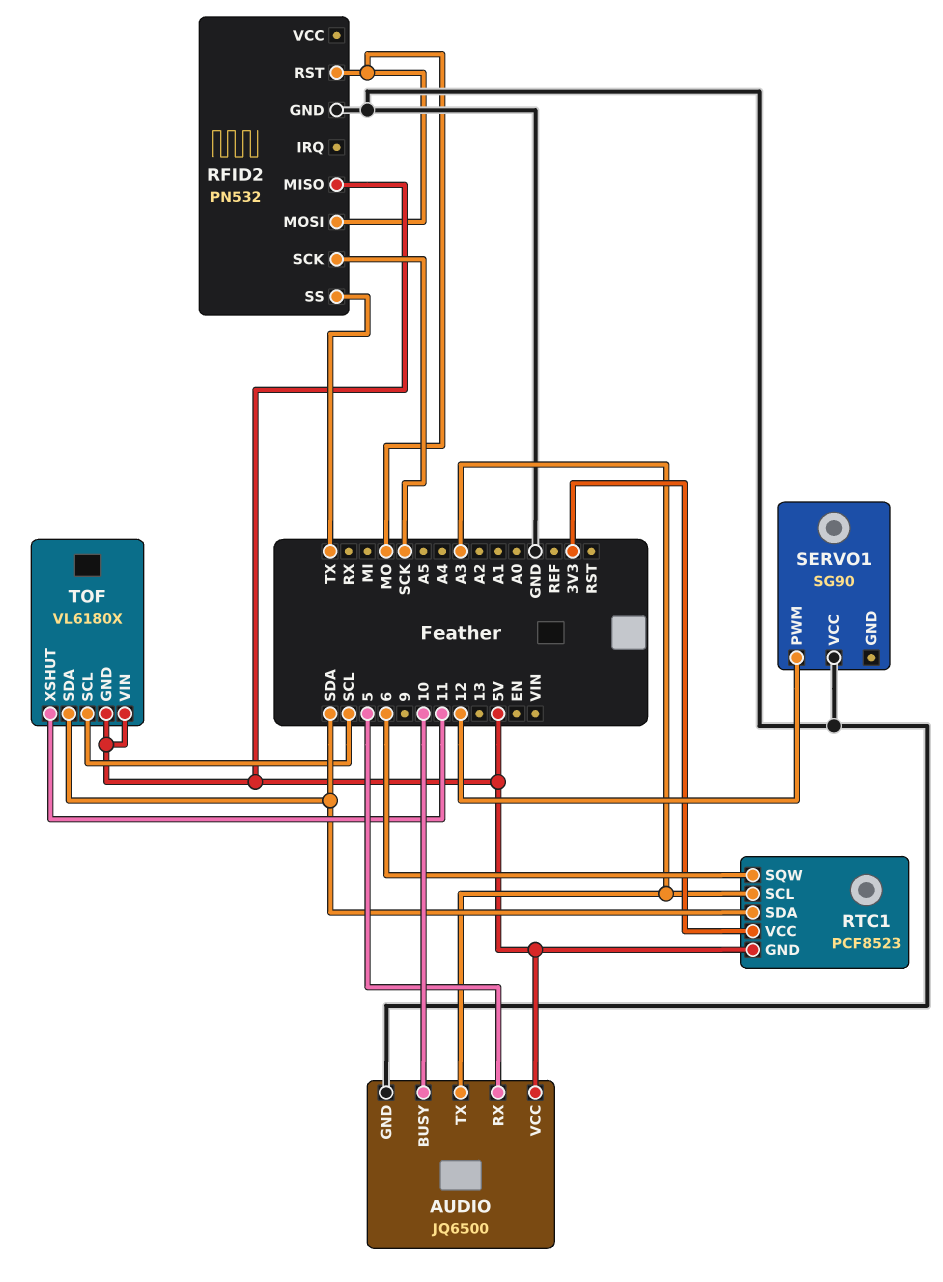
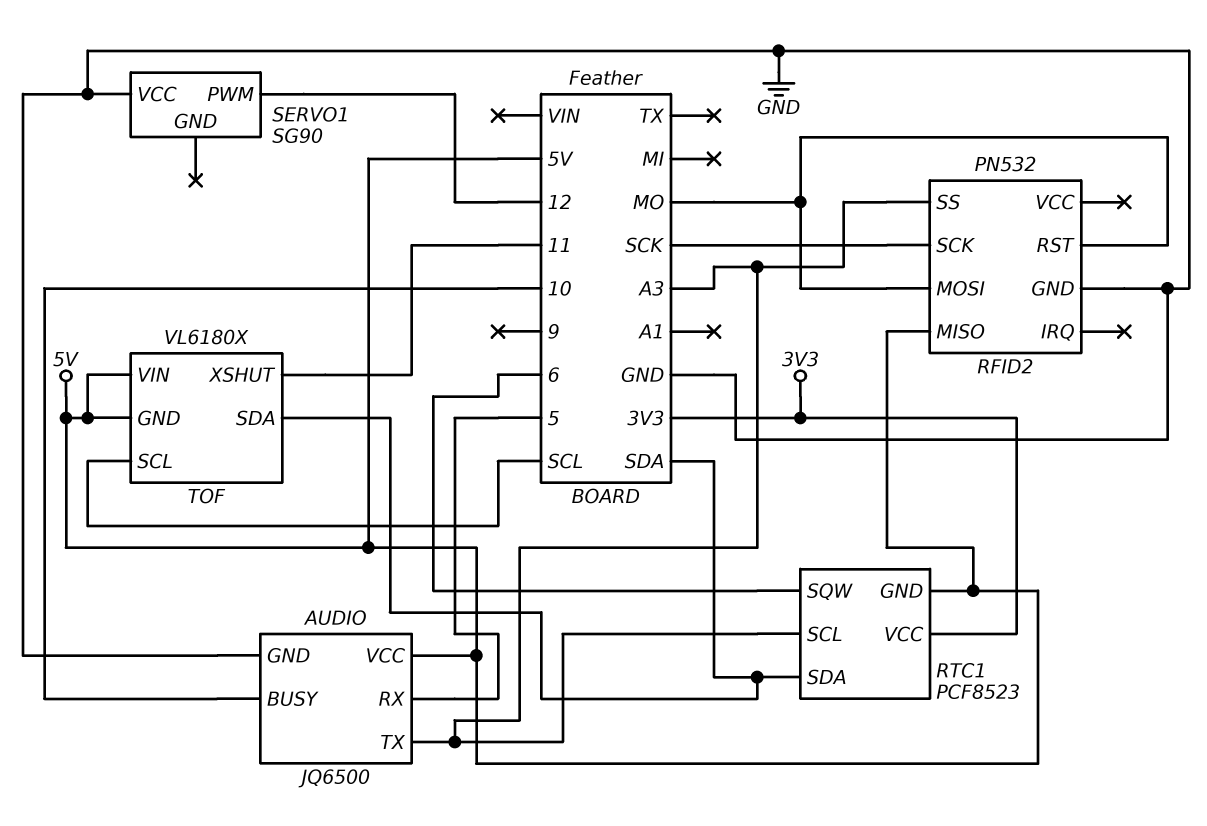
RFID2 pin SS: TX -> A3

